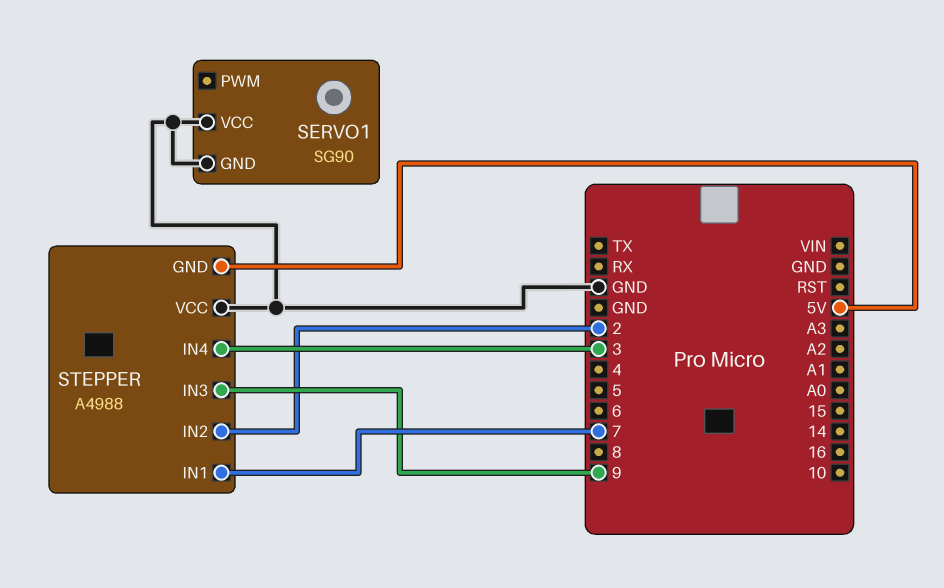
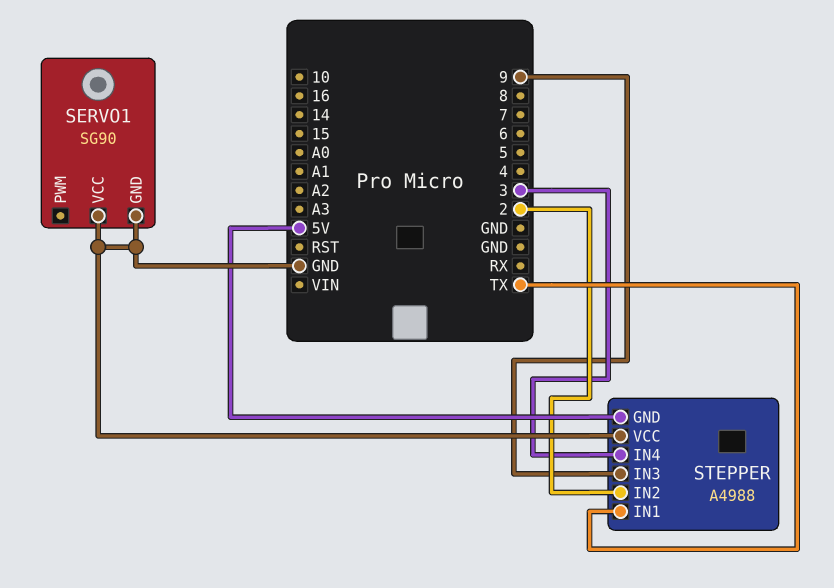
STEPPER pin IN1: 7 -> TX

